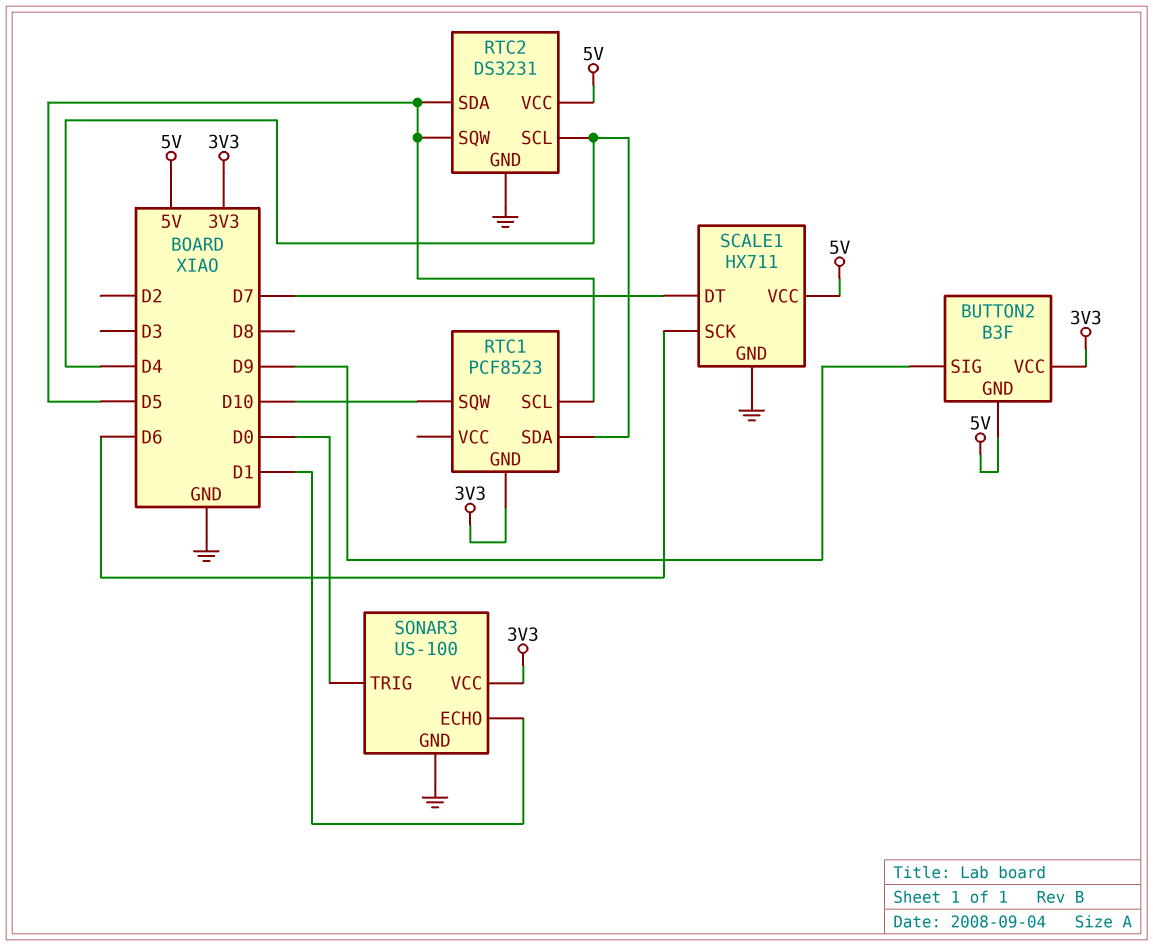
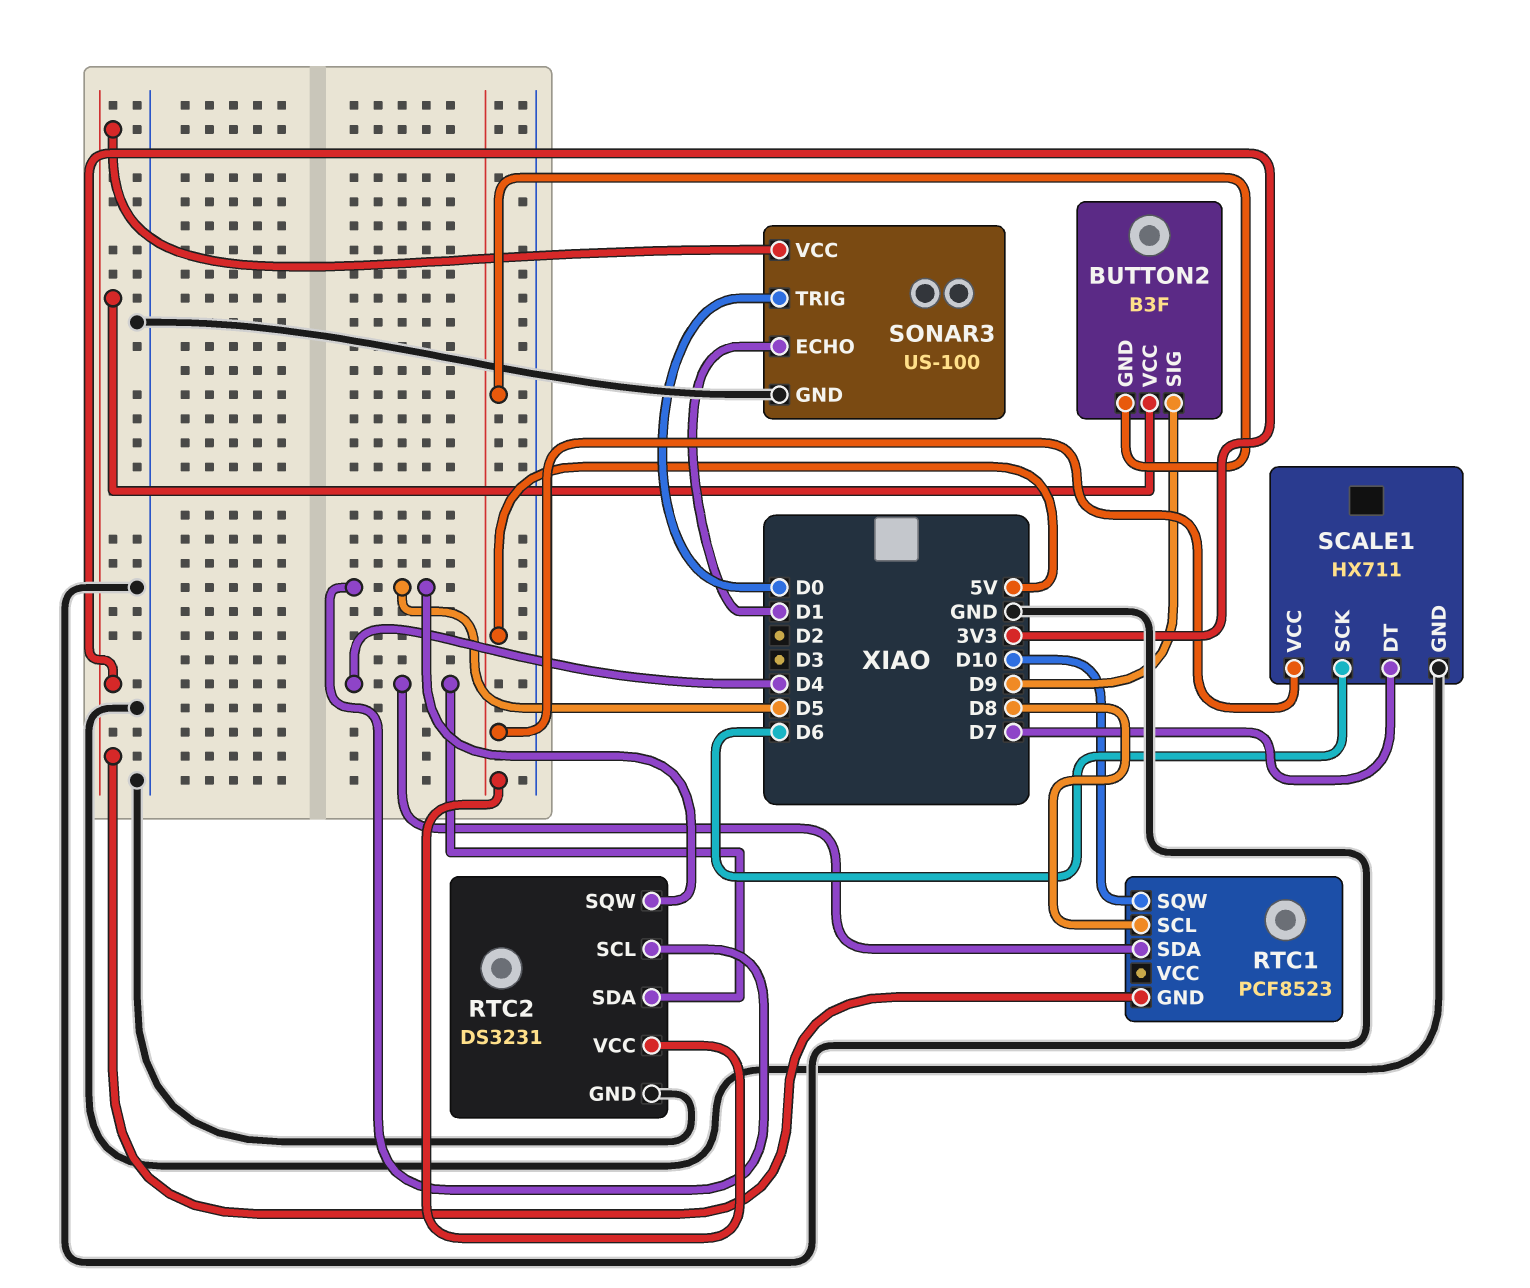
RTC1 pin SCL: D5 -> D8
RTC2 pin SCL: D4 -> D5
RTC2 pin SDA: D5 -> D4

